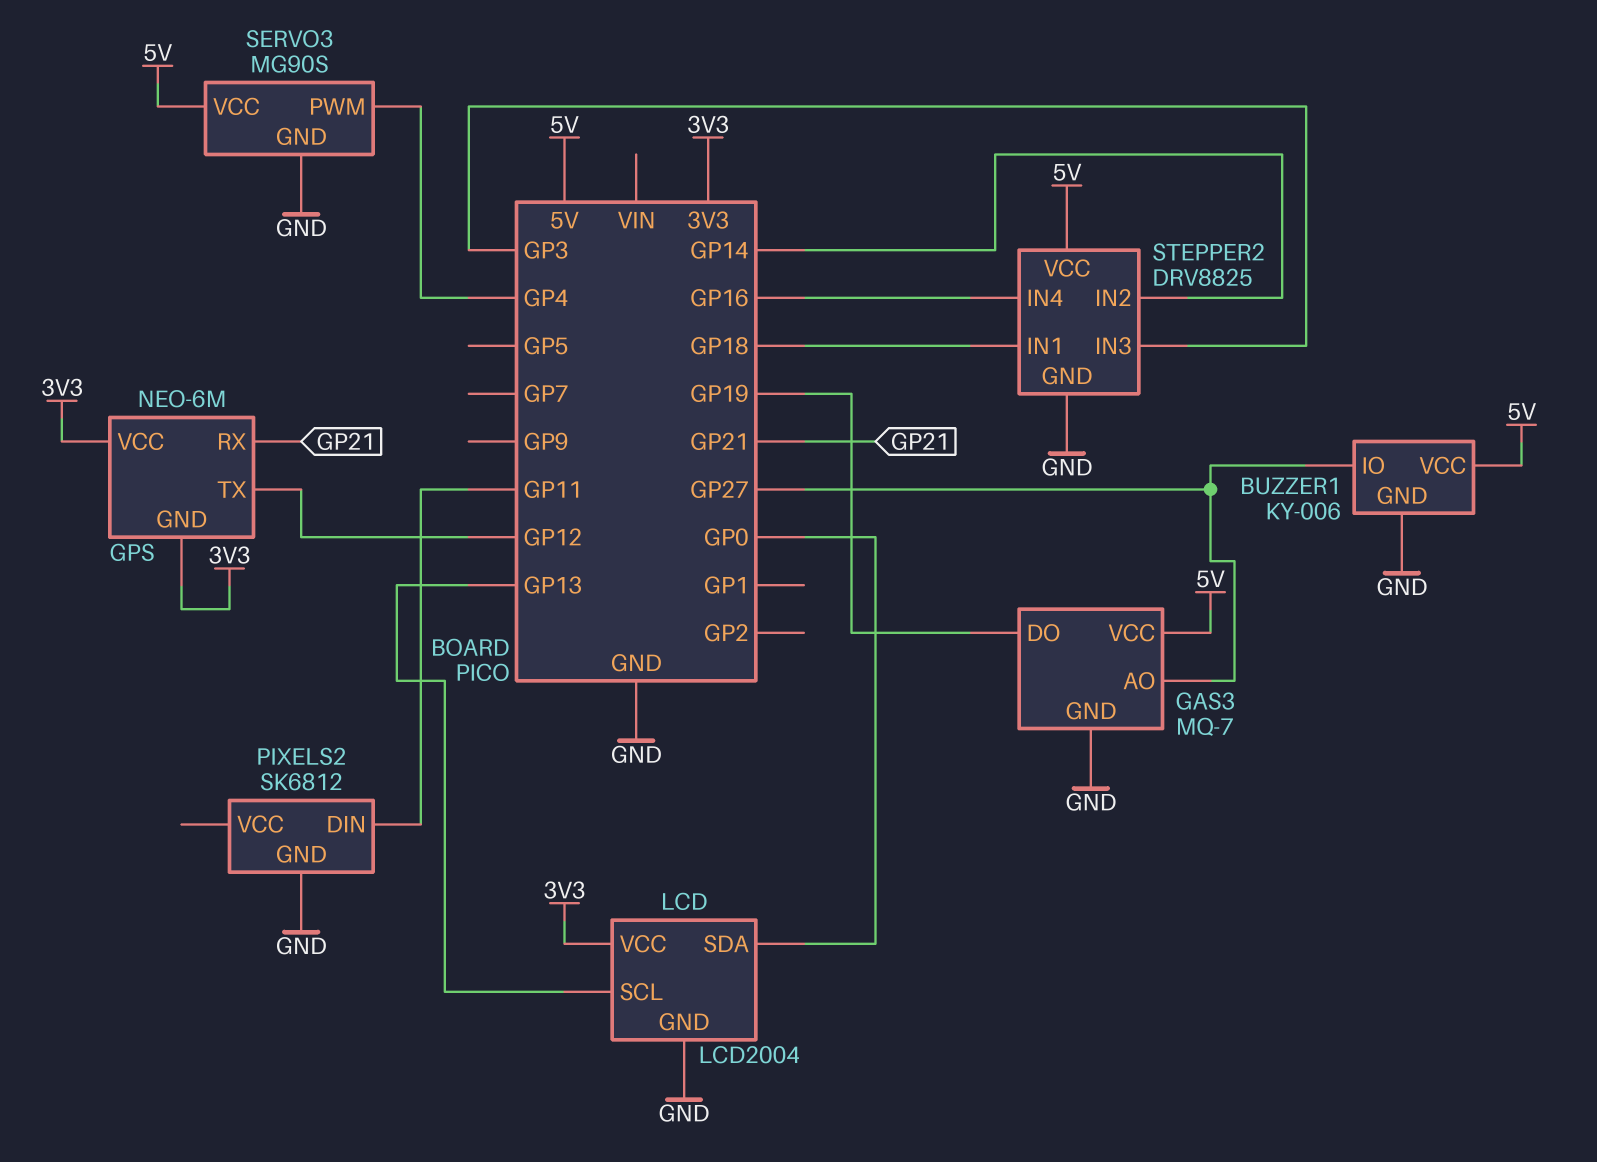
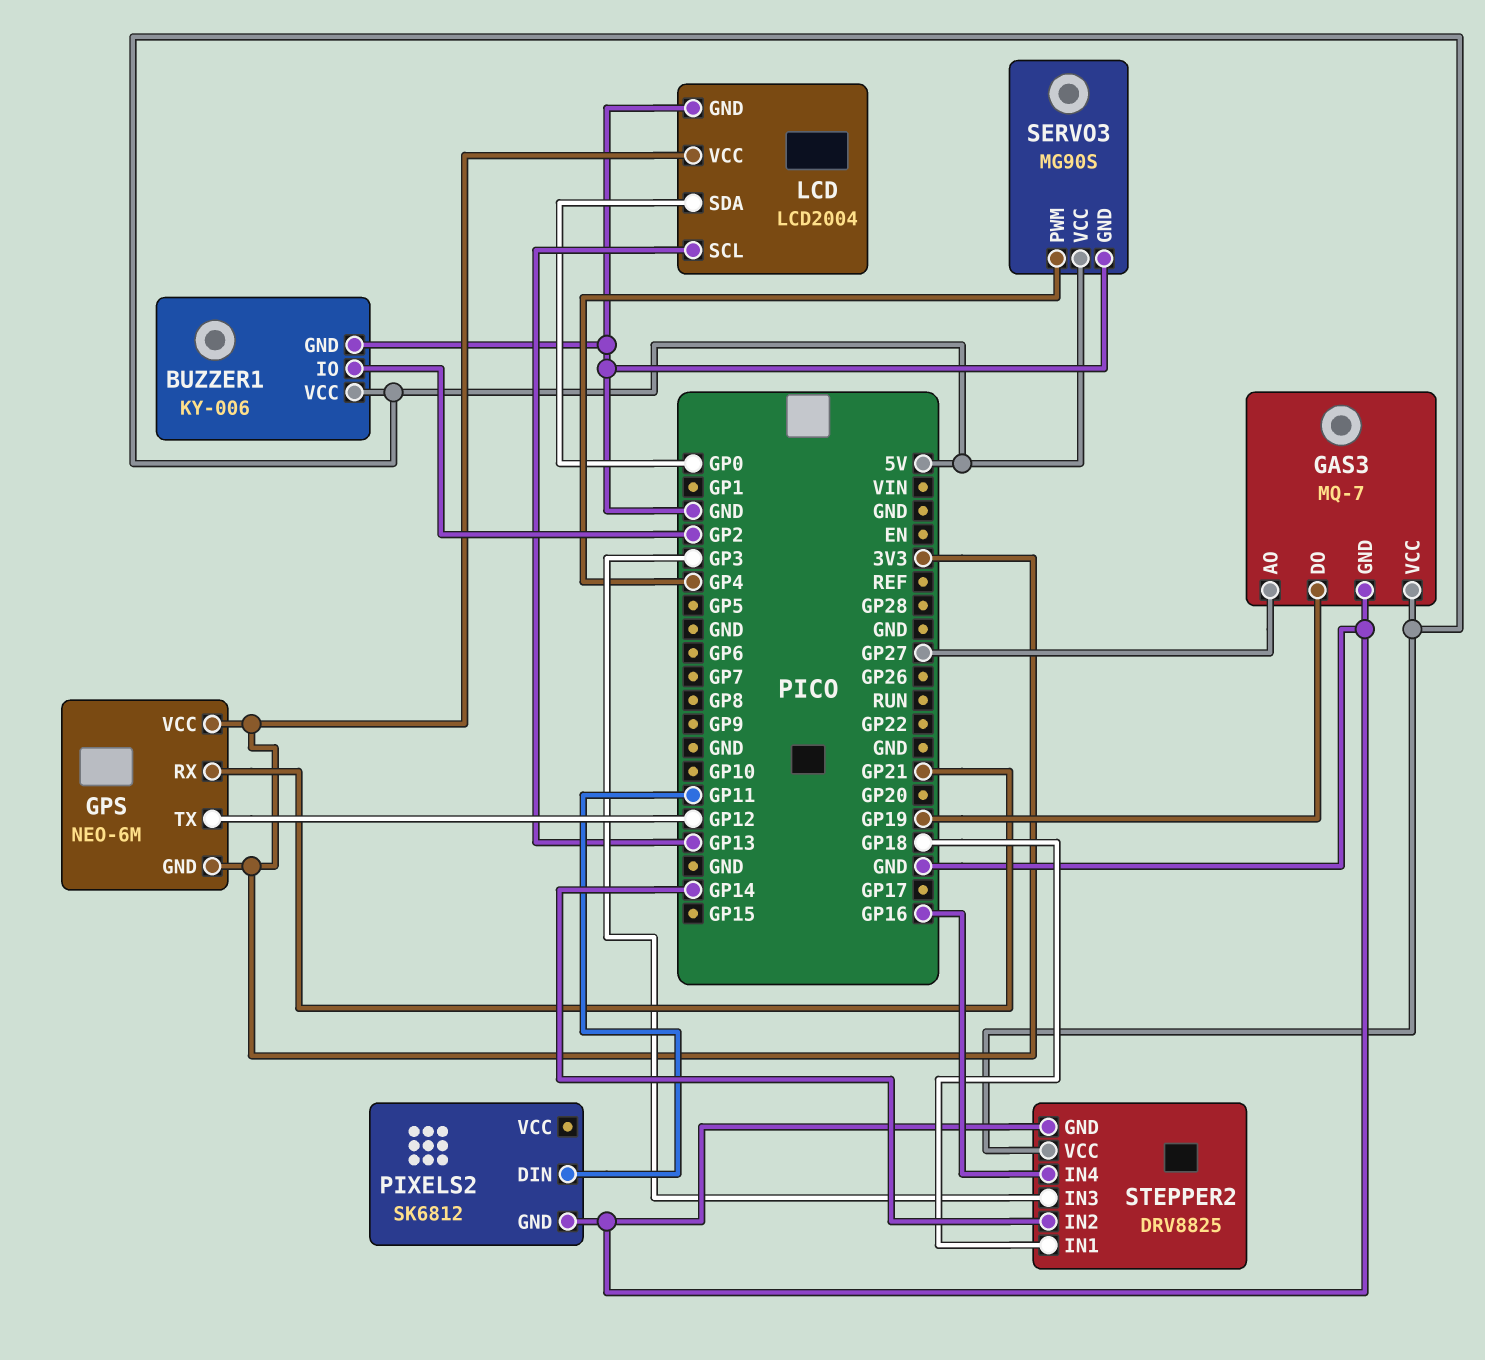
BUZZER1 pin IO: GP27 -> GP2

